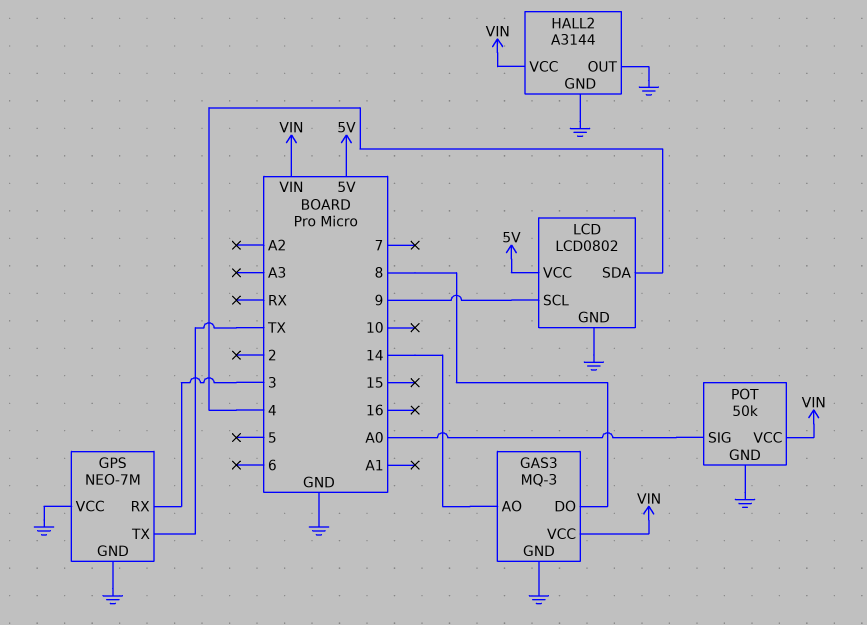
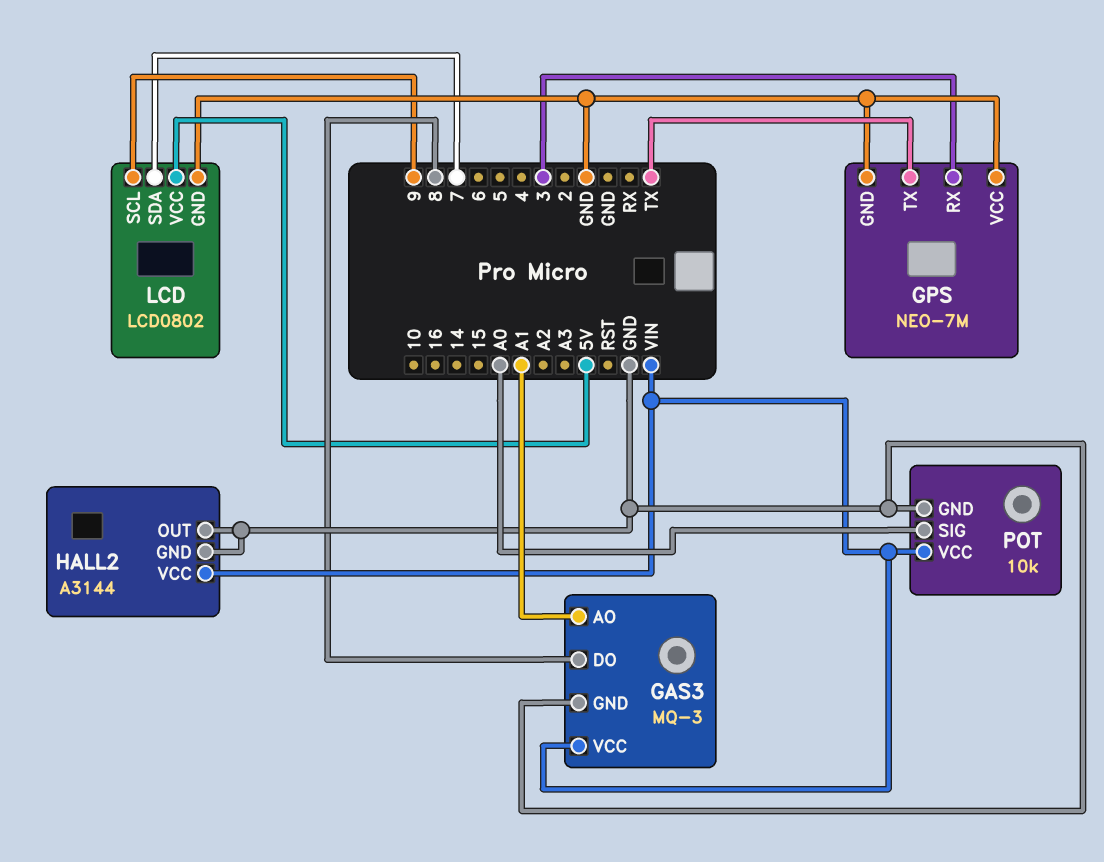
GAS3 pin AO: 14 -> A1
LCD pin SDA: 4 -> 7
POT: 50k -> 10k

